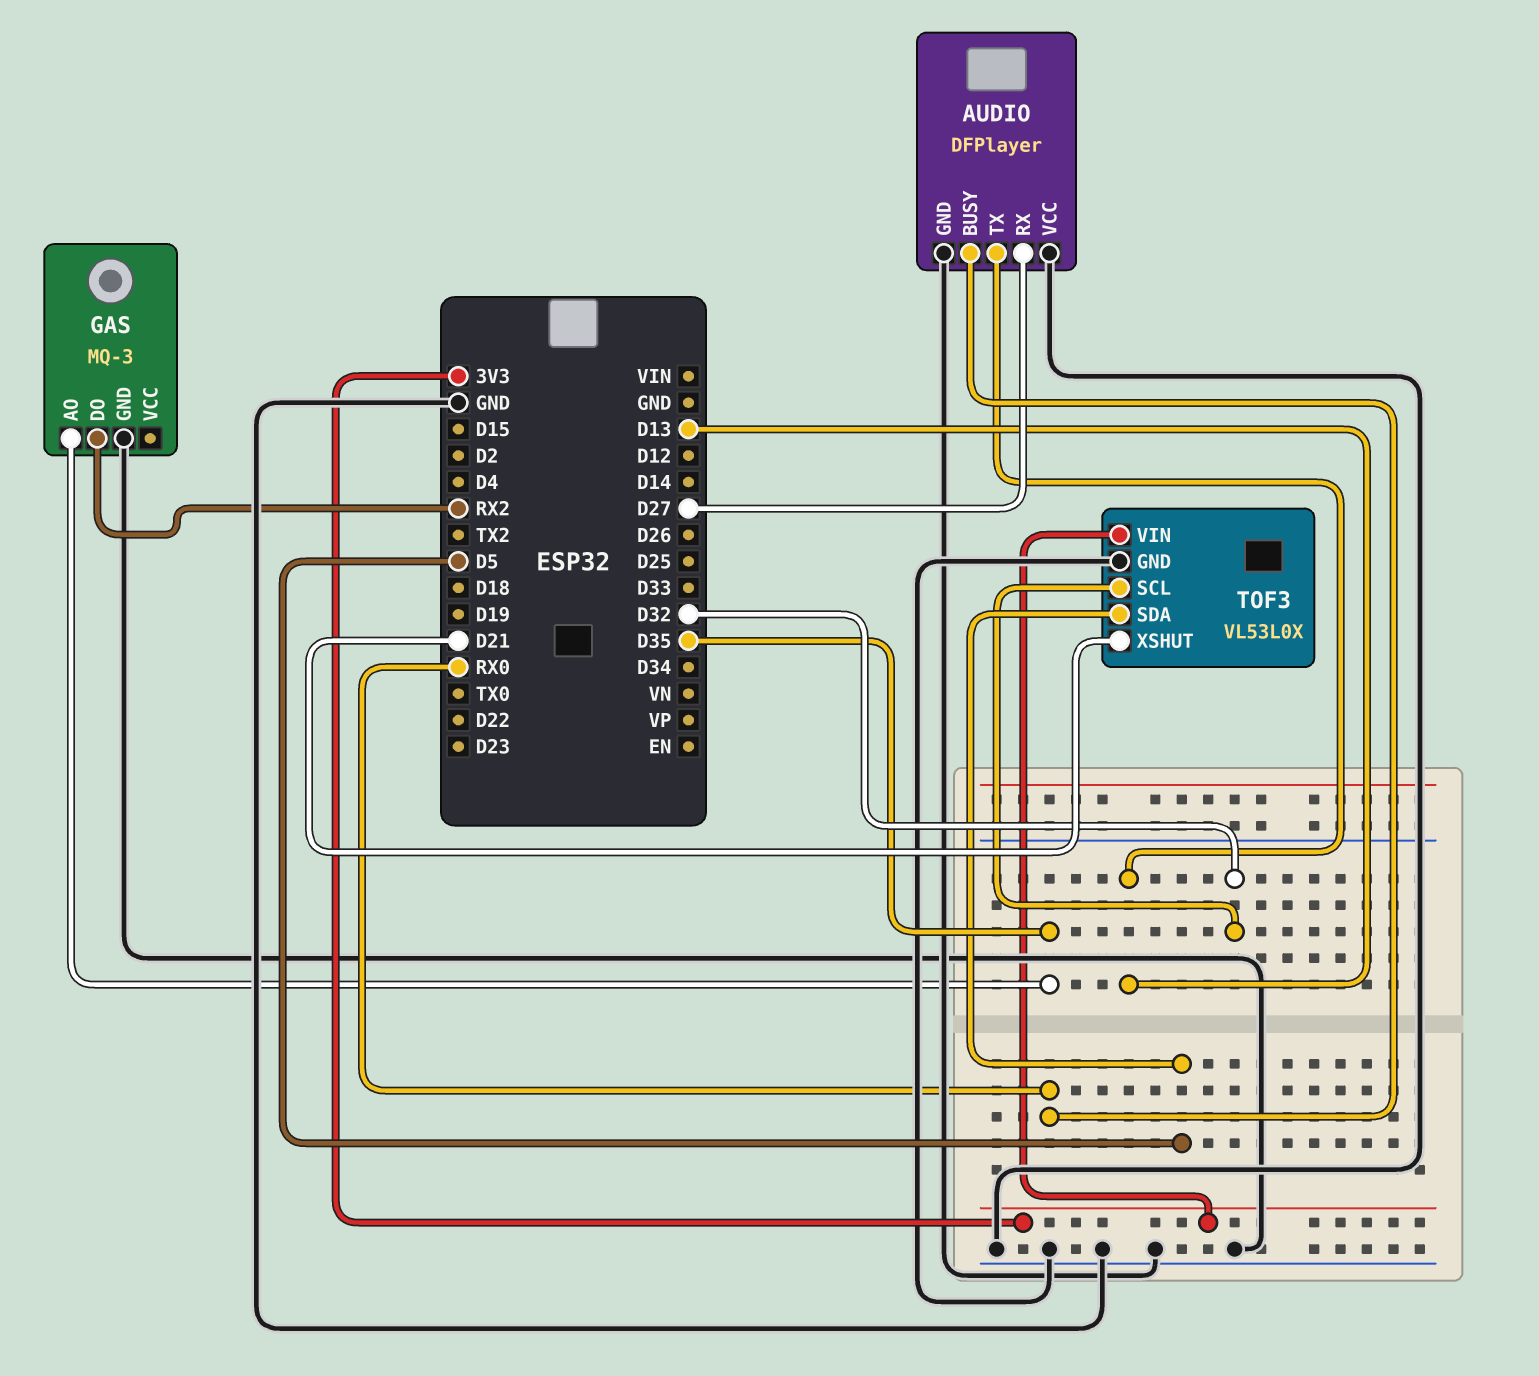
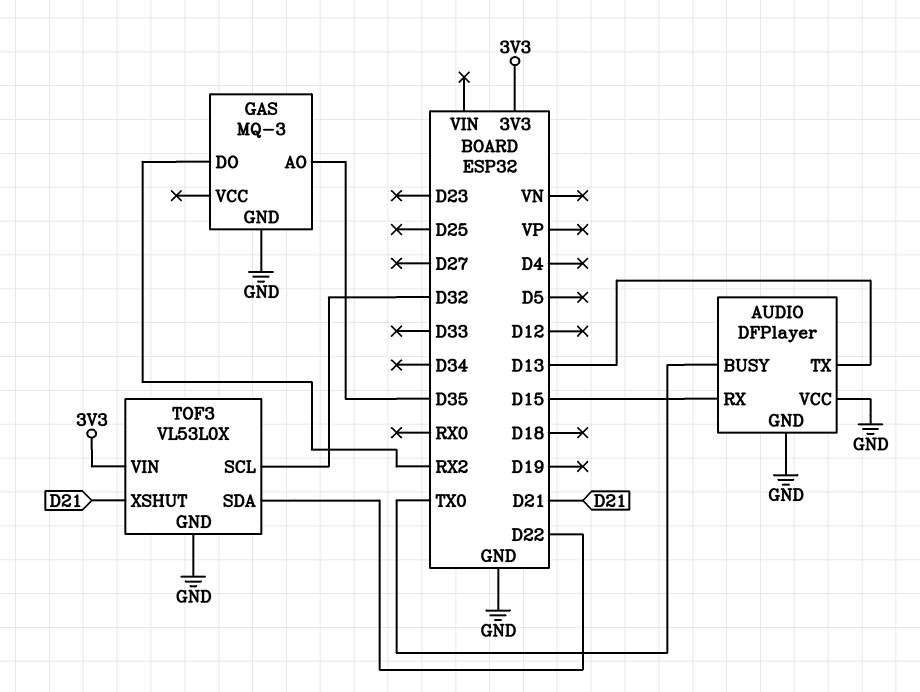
AUDIO pin BUSY: RX0 -> TX0
AUDIO pin RX: D27 -> D15
TOF3 pin SDA: D5 -> D22

